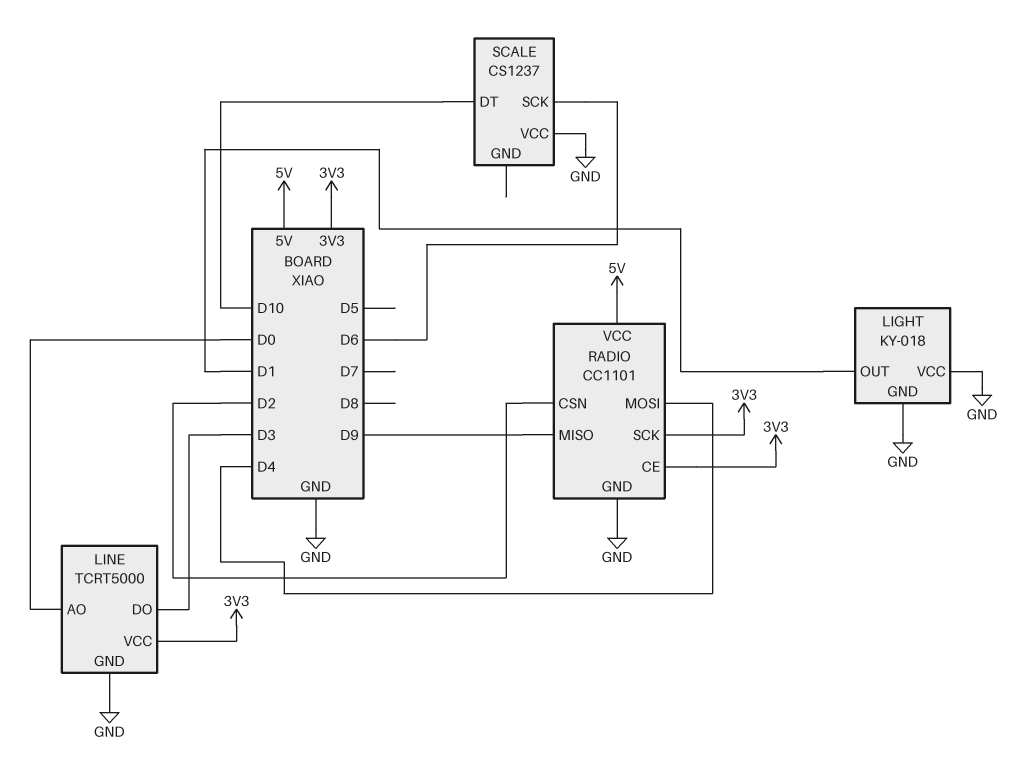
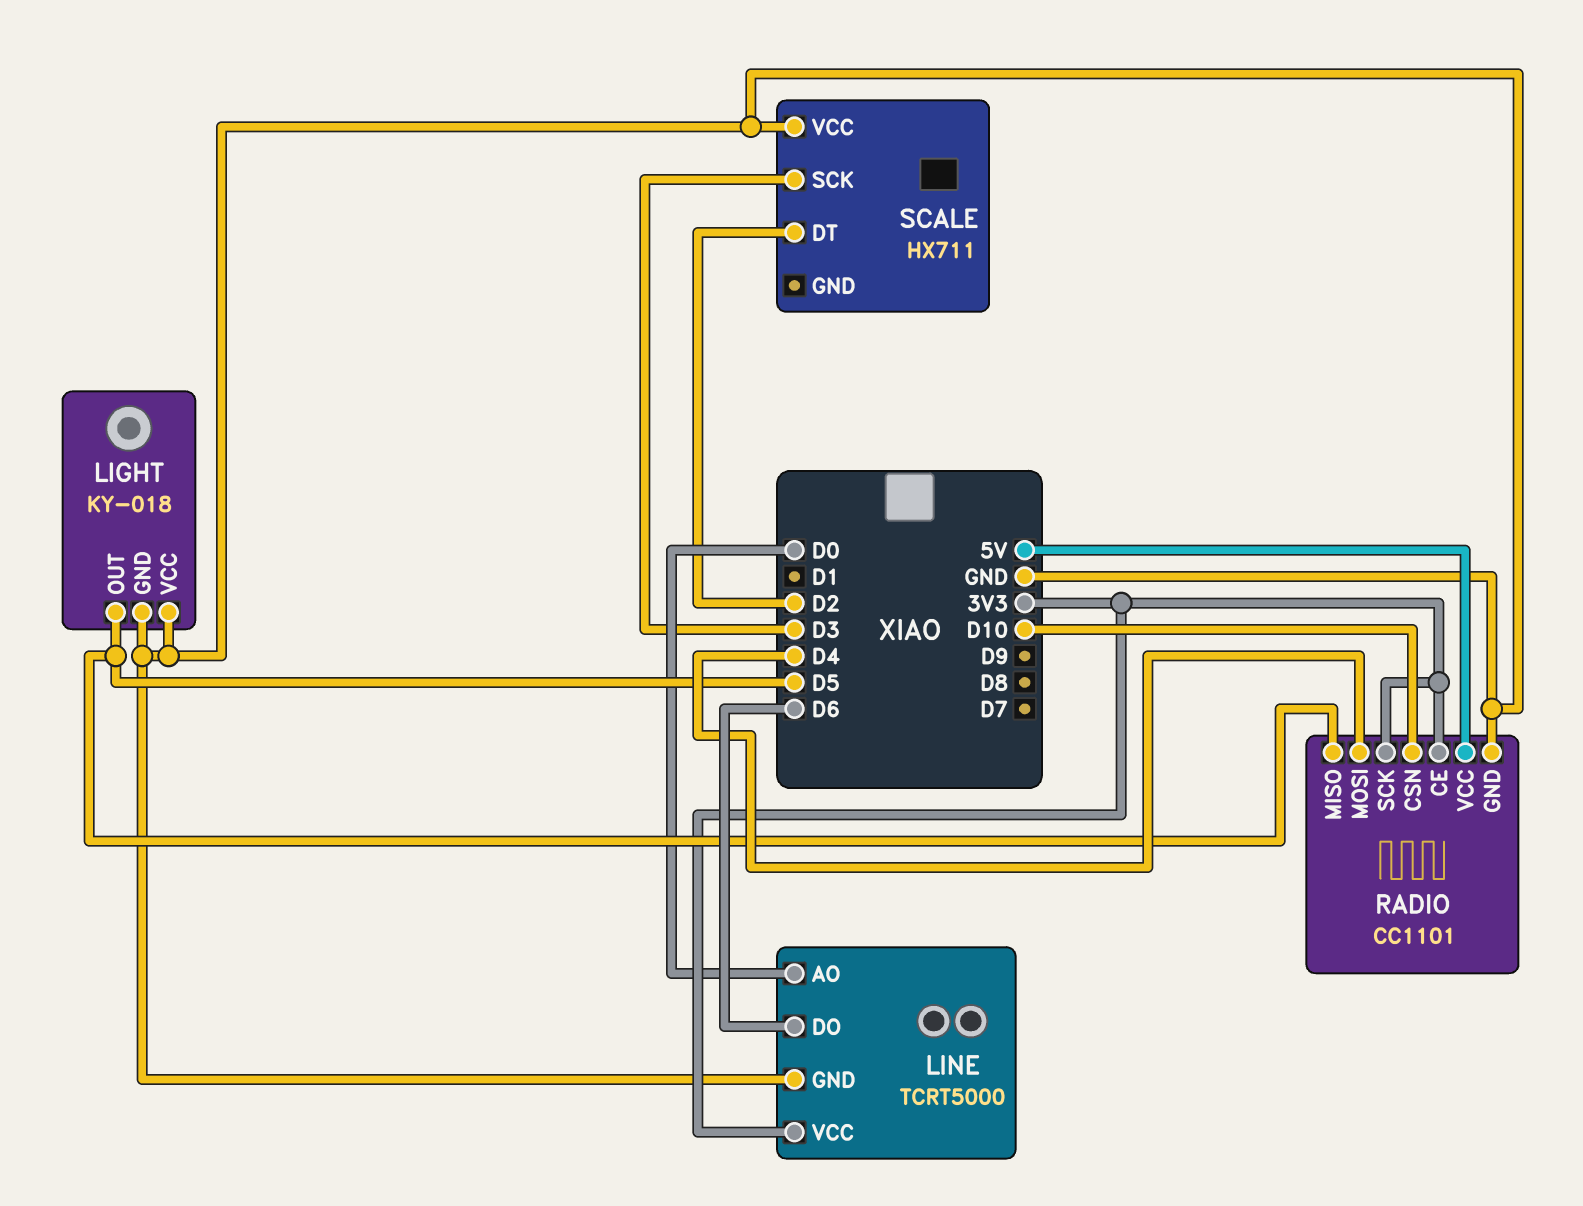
LIGHT pin OUT: D1 -> D5
LINE pin DO: D3 -> D6
RADIO pin CSN: D2 -> D10
RADIO pin MISO: D9 -> D5
SCALE: CS1237 -> HX711
SCALE pin DT: D10 -> D2
SCALE pin SCK: D6 -> D3

